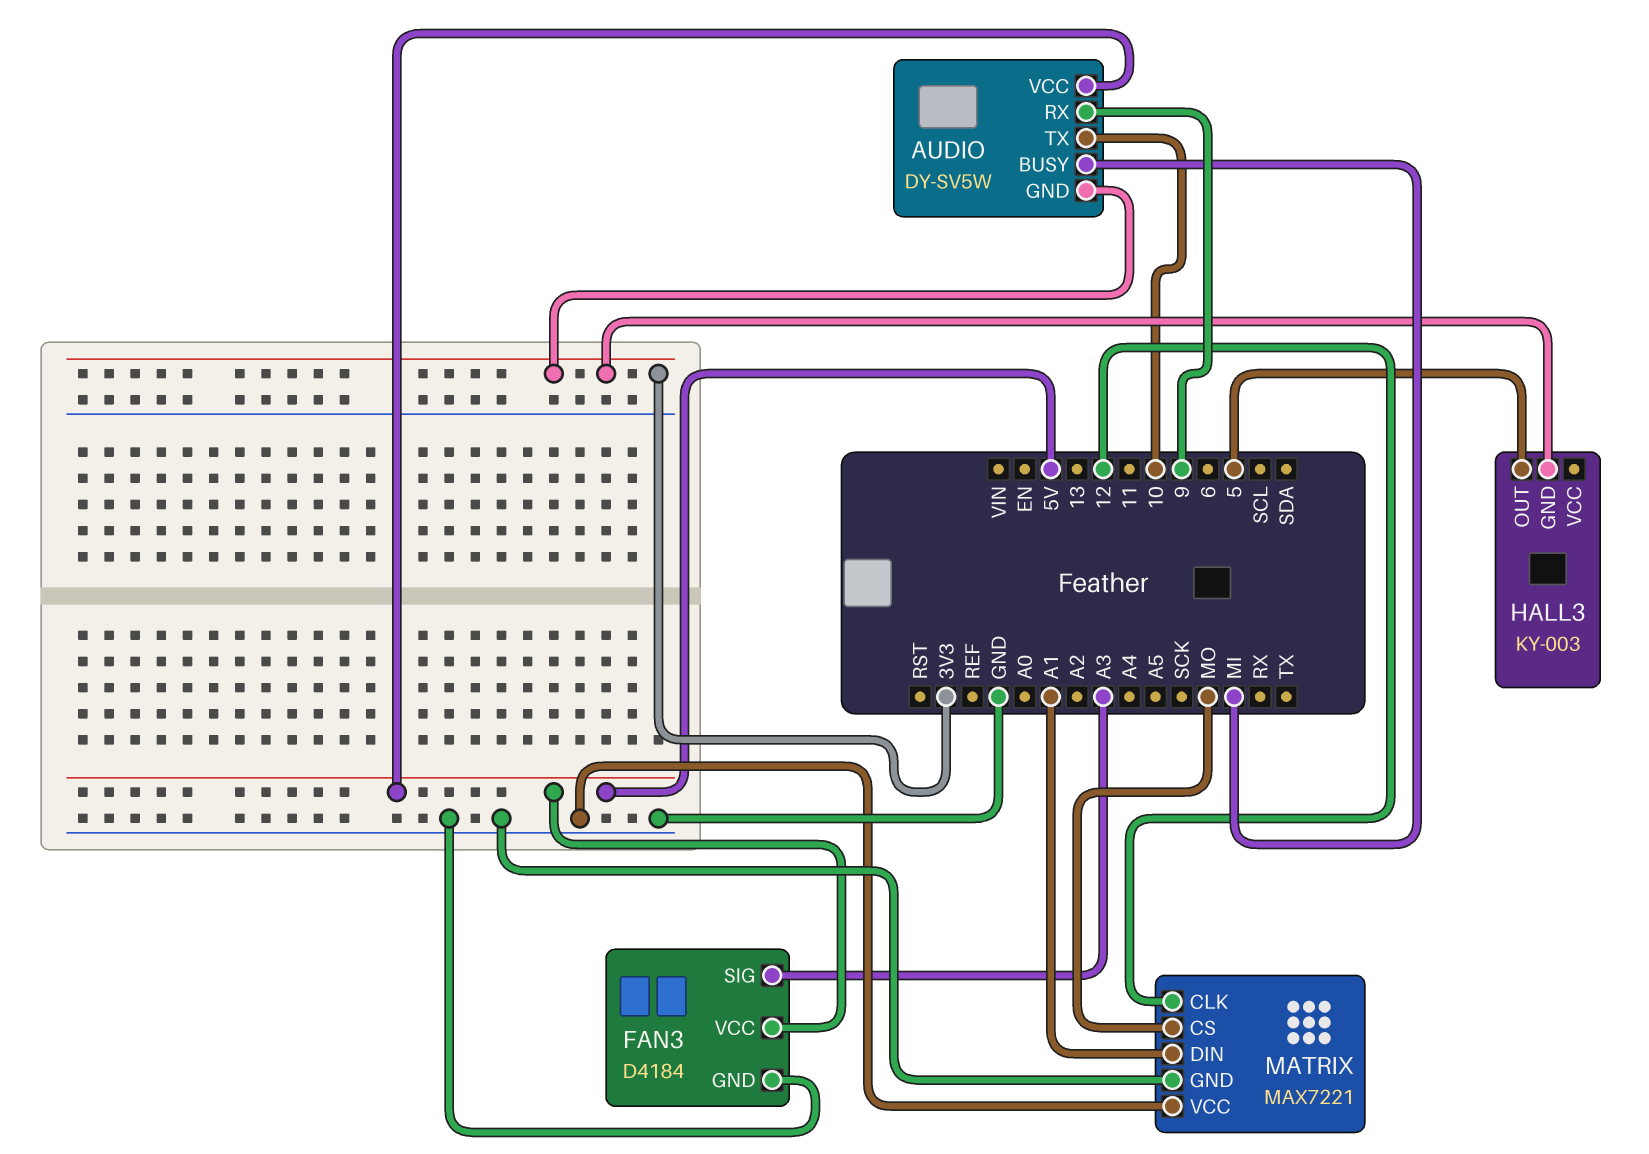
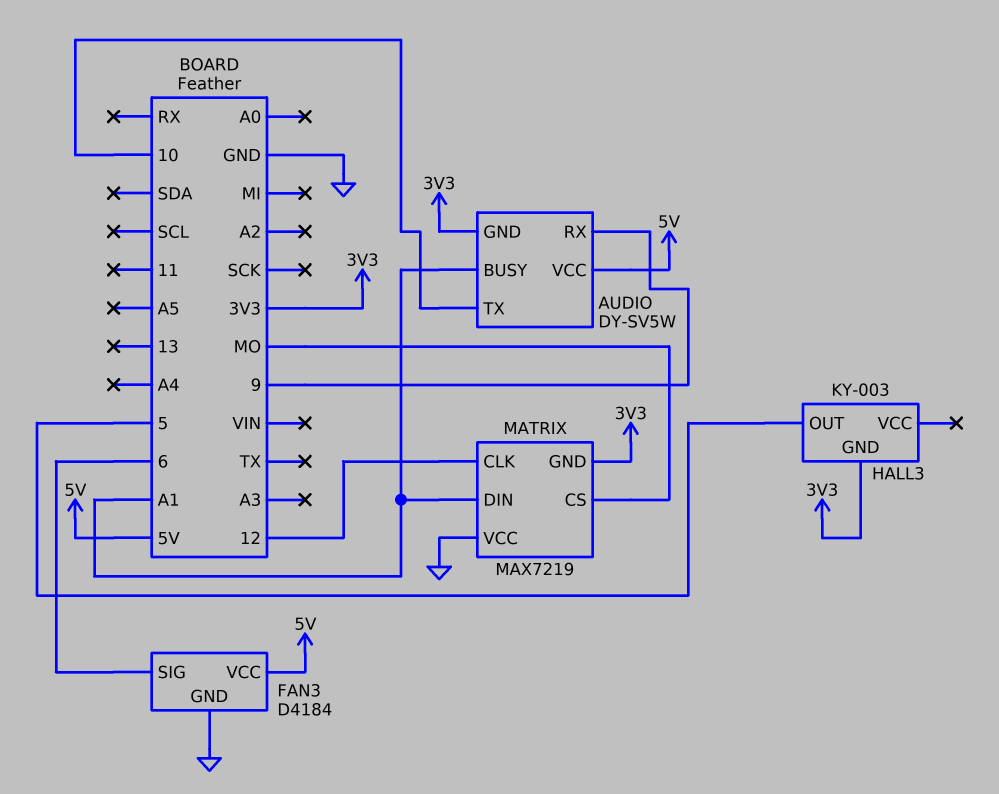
AUDIO pin BUSY: MI -> A1
FAN3 pin SIG: A3 -> 6
MATRIX: MAX7221 -> MAX7219
MATRIX pin GND: GND -> 3V3

